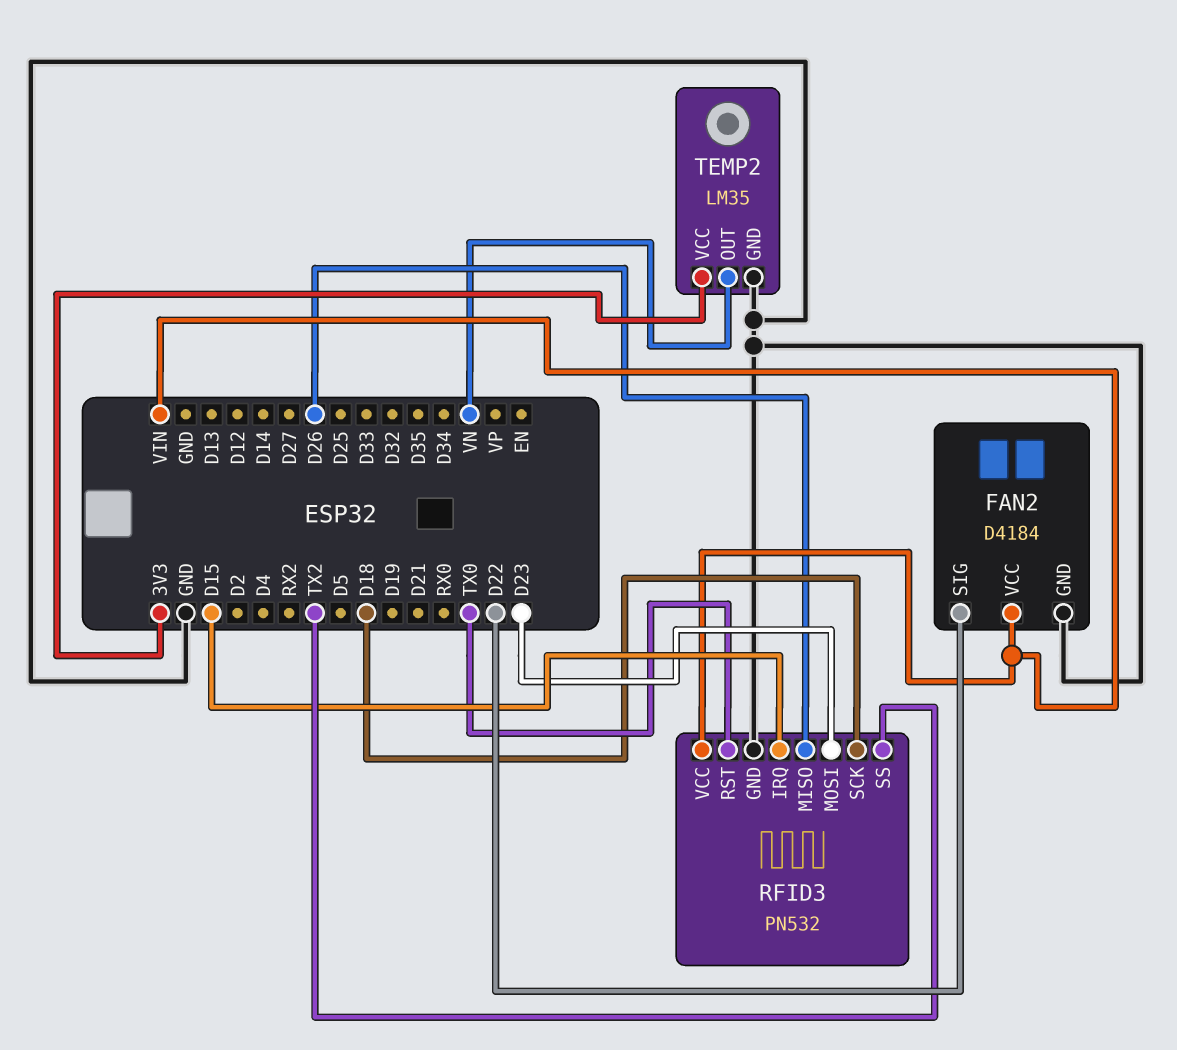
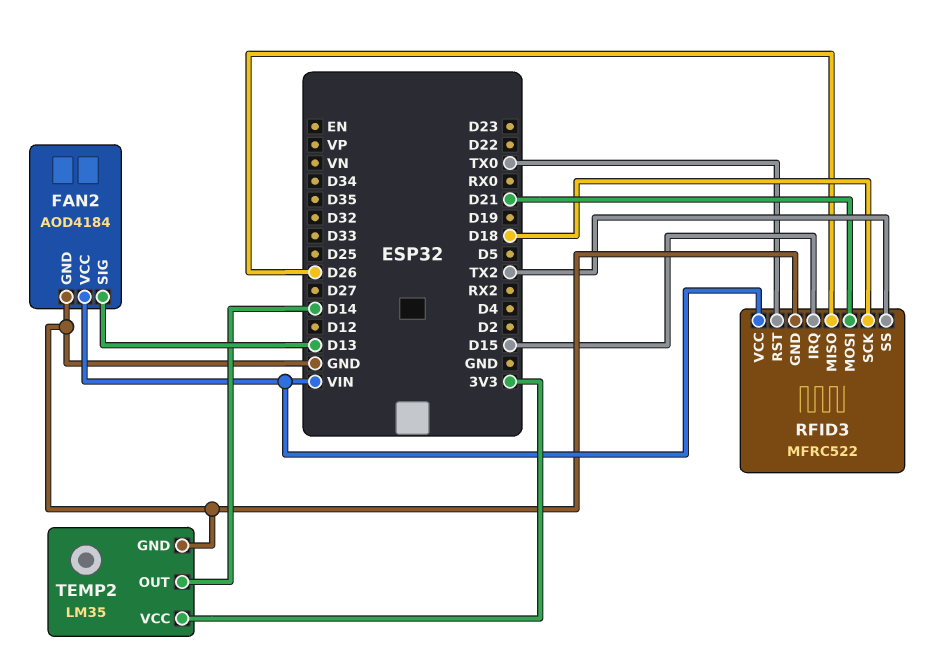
FAN2: D4184 -> AOD4184
FAN2 pin SIG: D22 -> D13
RFID3: PN532 -> MFRC522
RFID3 pin MOSI: D23 -> D21
TEMP2 pin OUT: VN -> D14

